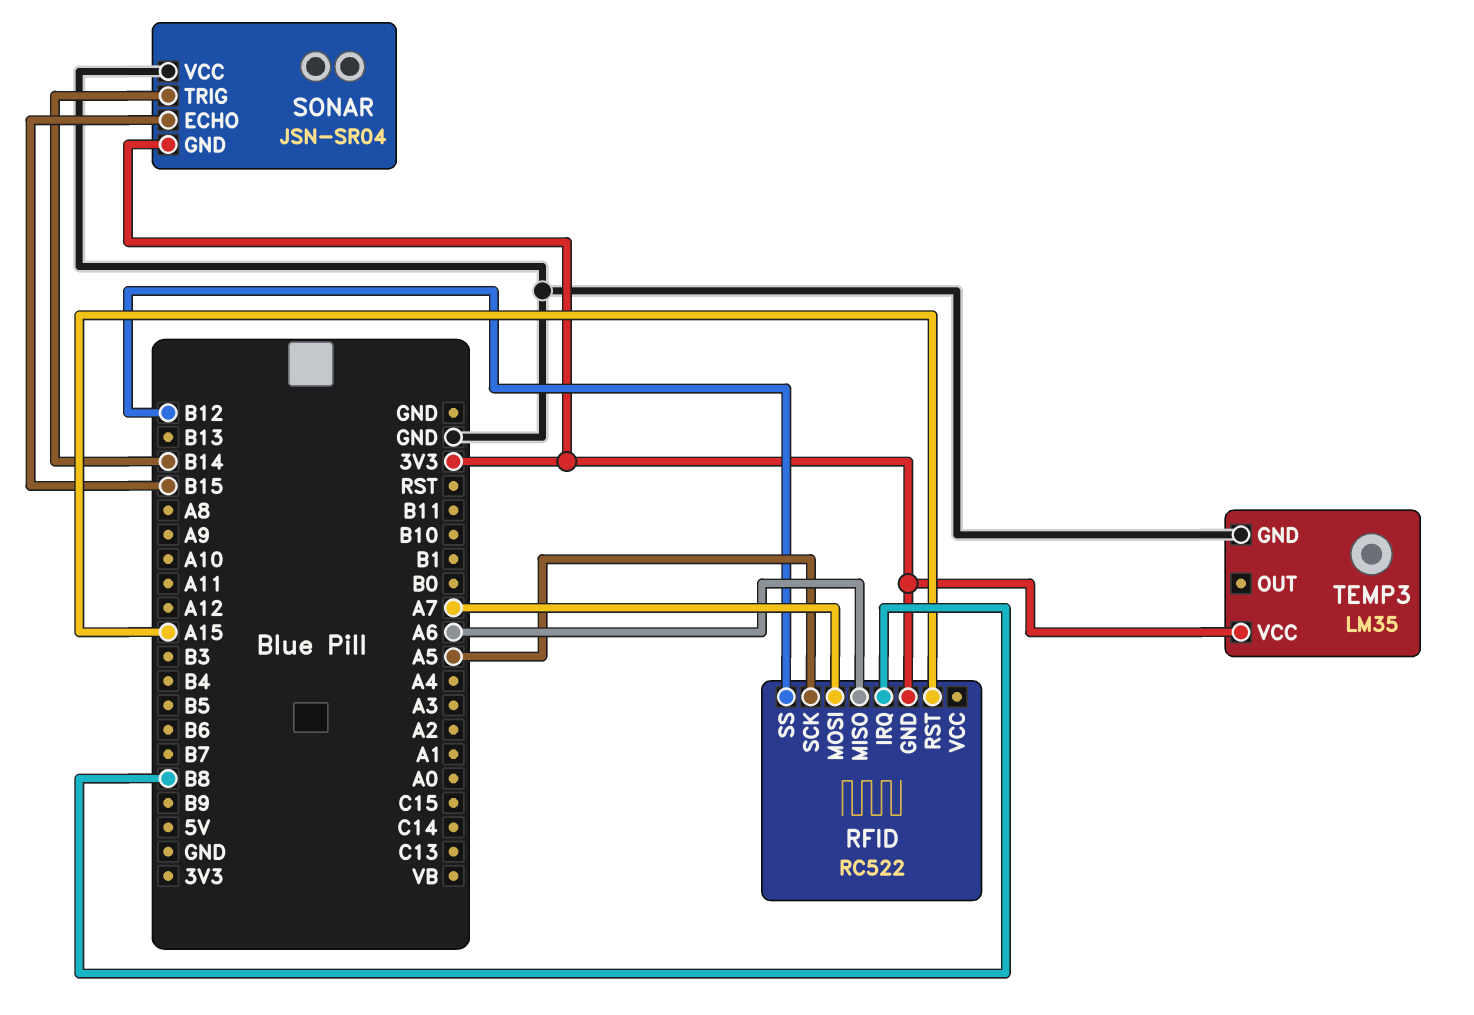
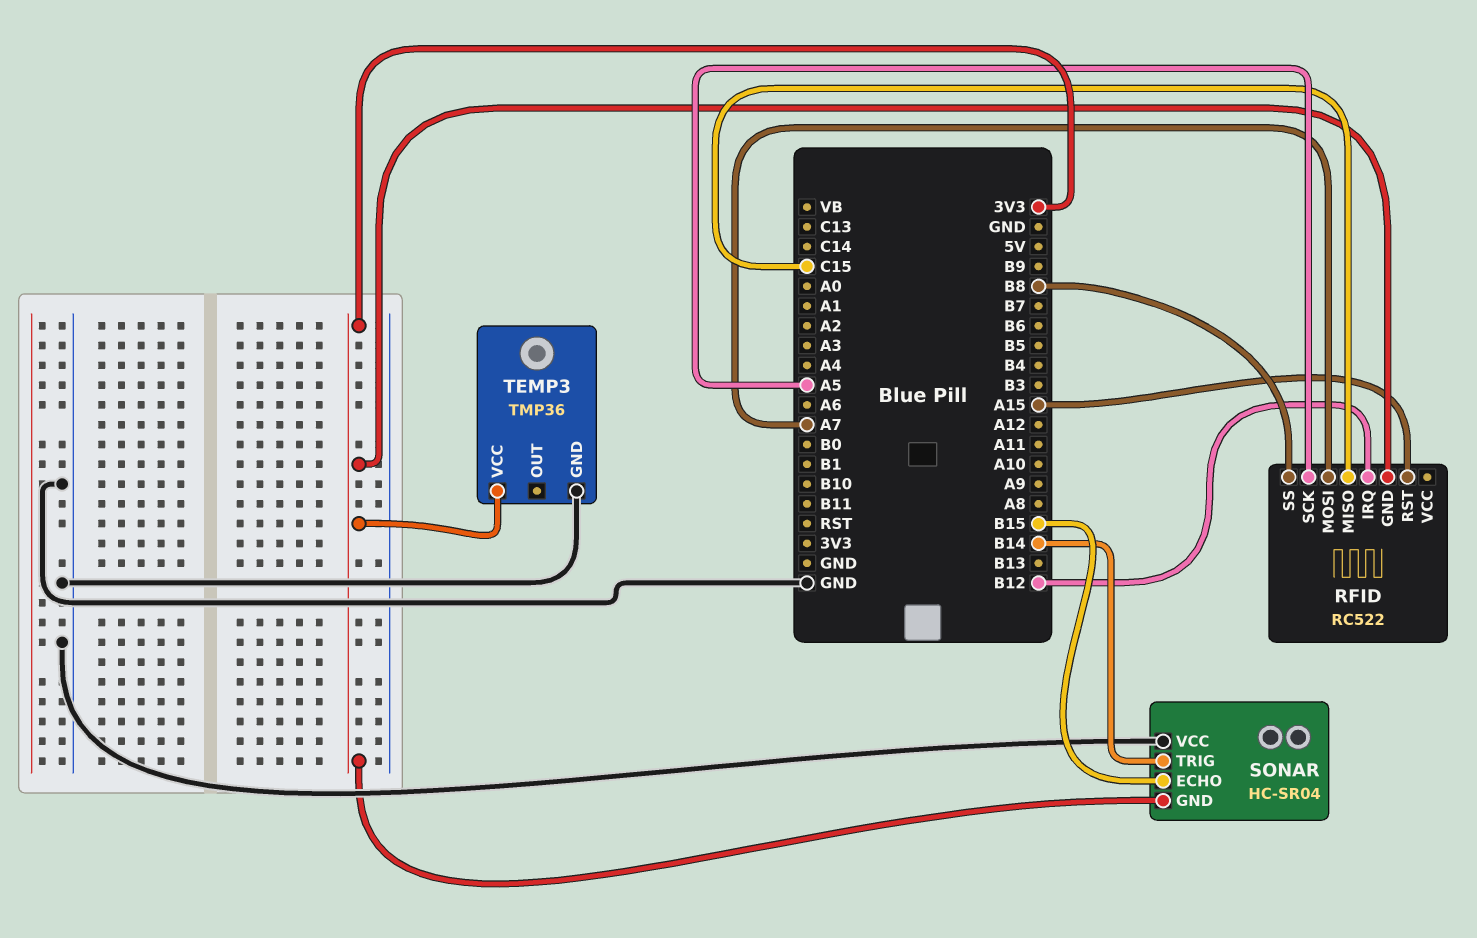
RFID pin IRQ: B8 -> B12
RFID pin MISO: A6 -> C15
RFID pin SS: B12 -> B8
SONAR: JSN-SR04 -> HC-SR04
TEMP3: LM35 -> TMP36

